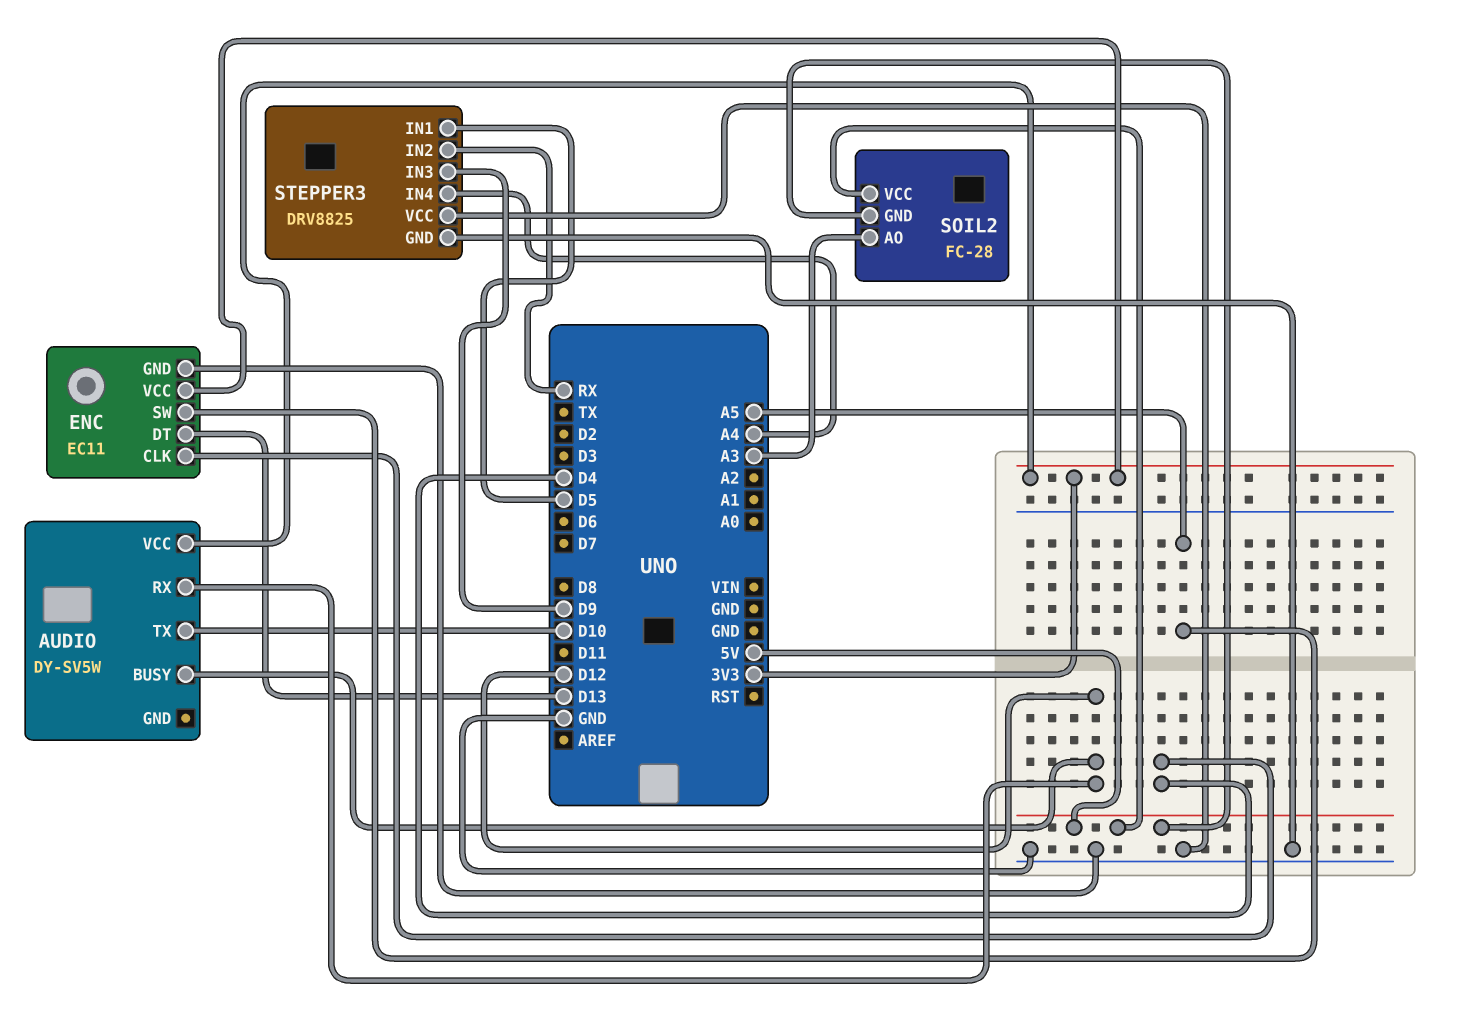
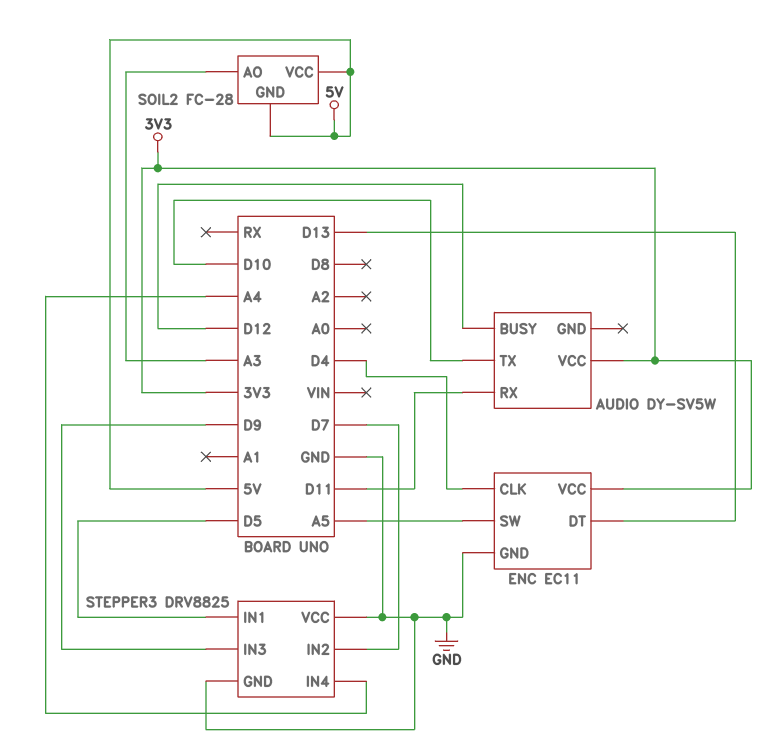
AUDIO pin RX: D12 -> D11
STEPPER3 pin IN2: RX -> D7

